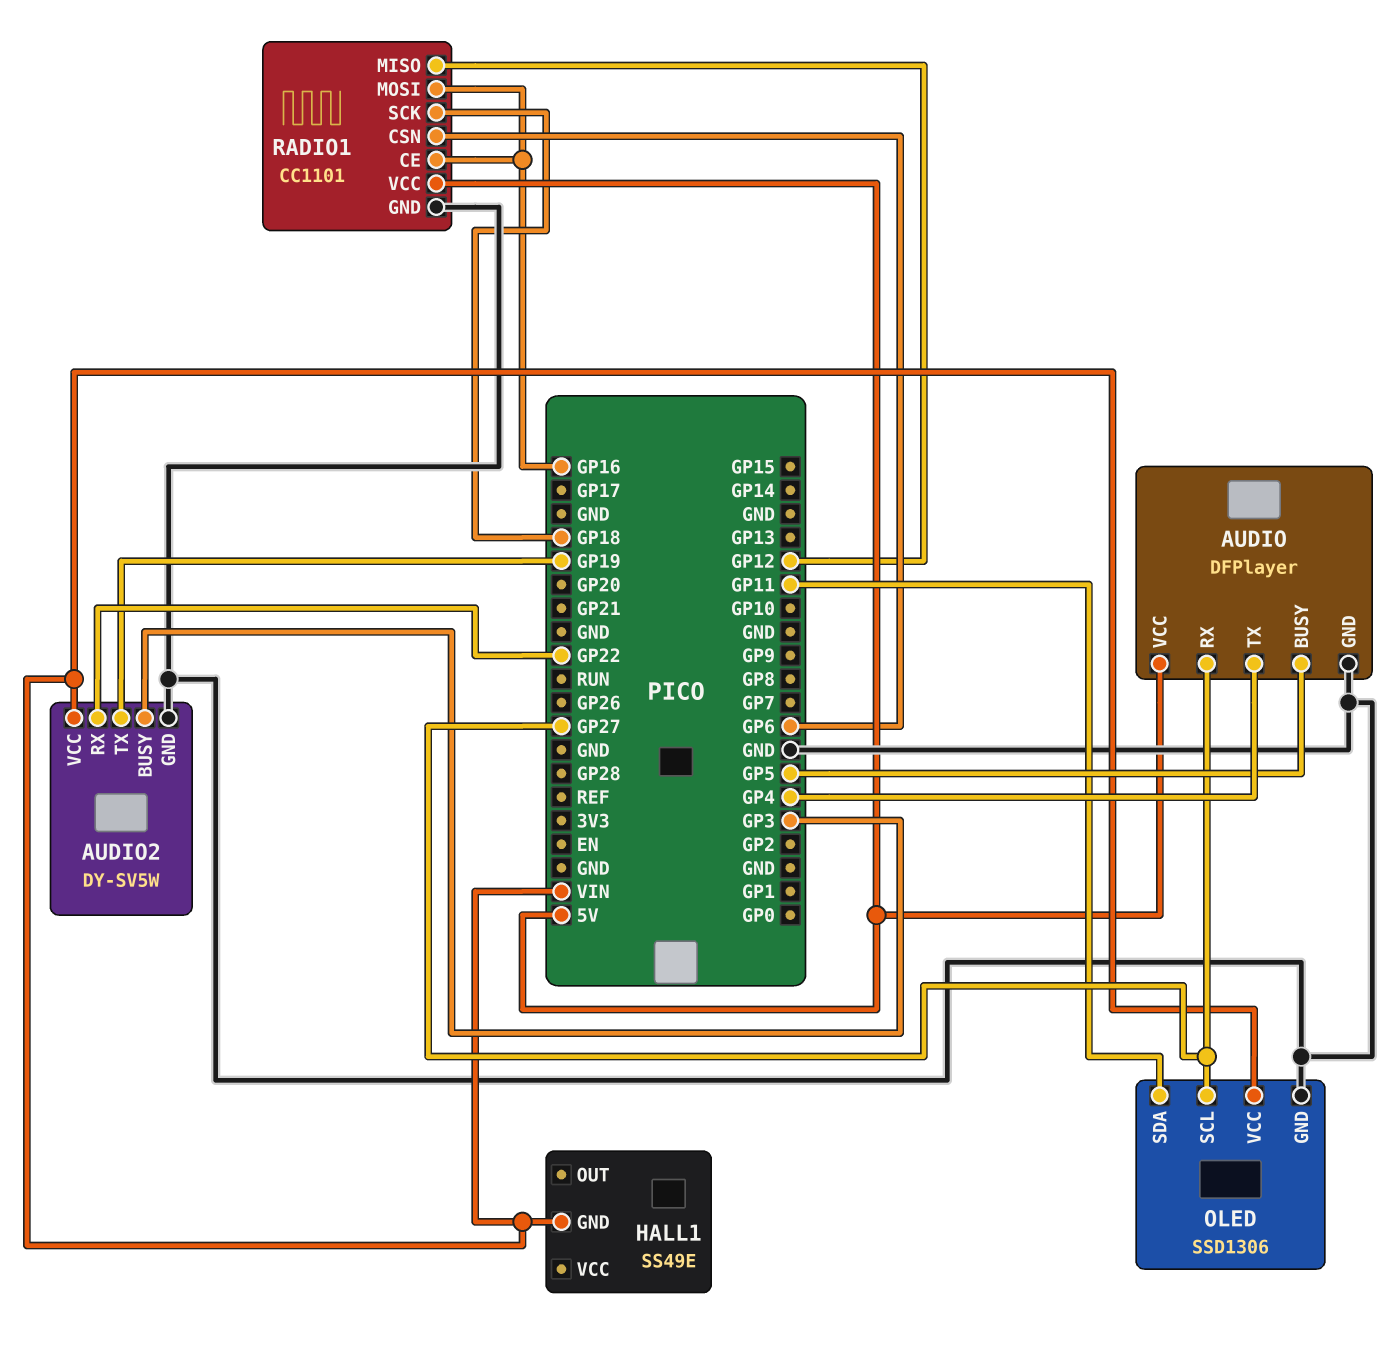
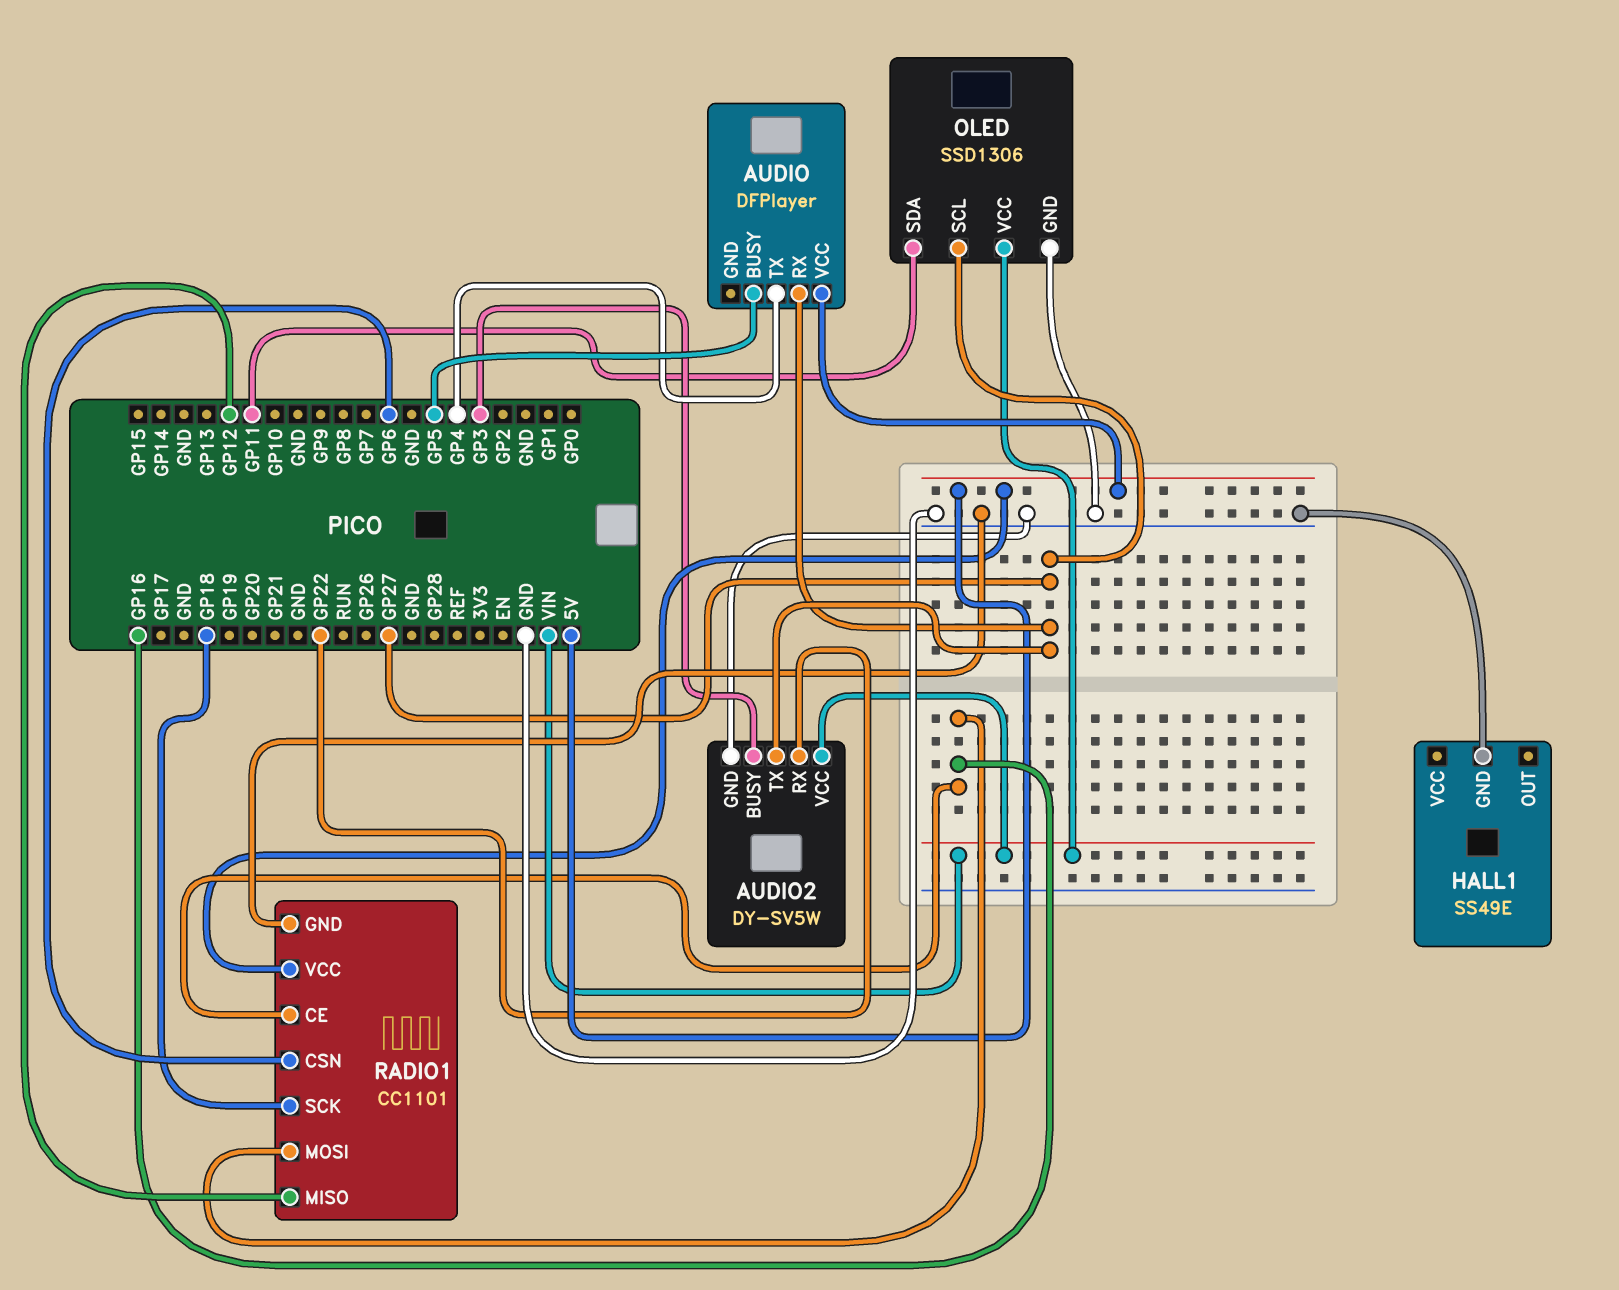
AUDIO pin GND: GND -> none
AUDIO2 pin TX: GP19 -> GP27
HALL1 pin GND: VIN -> GND

